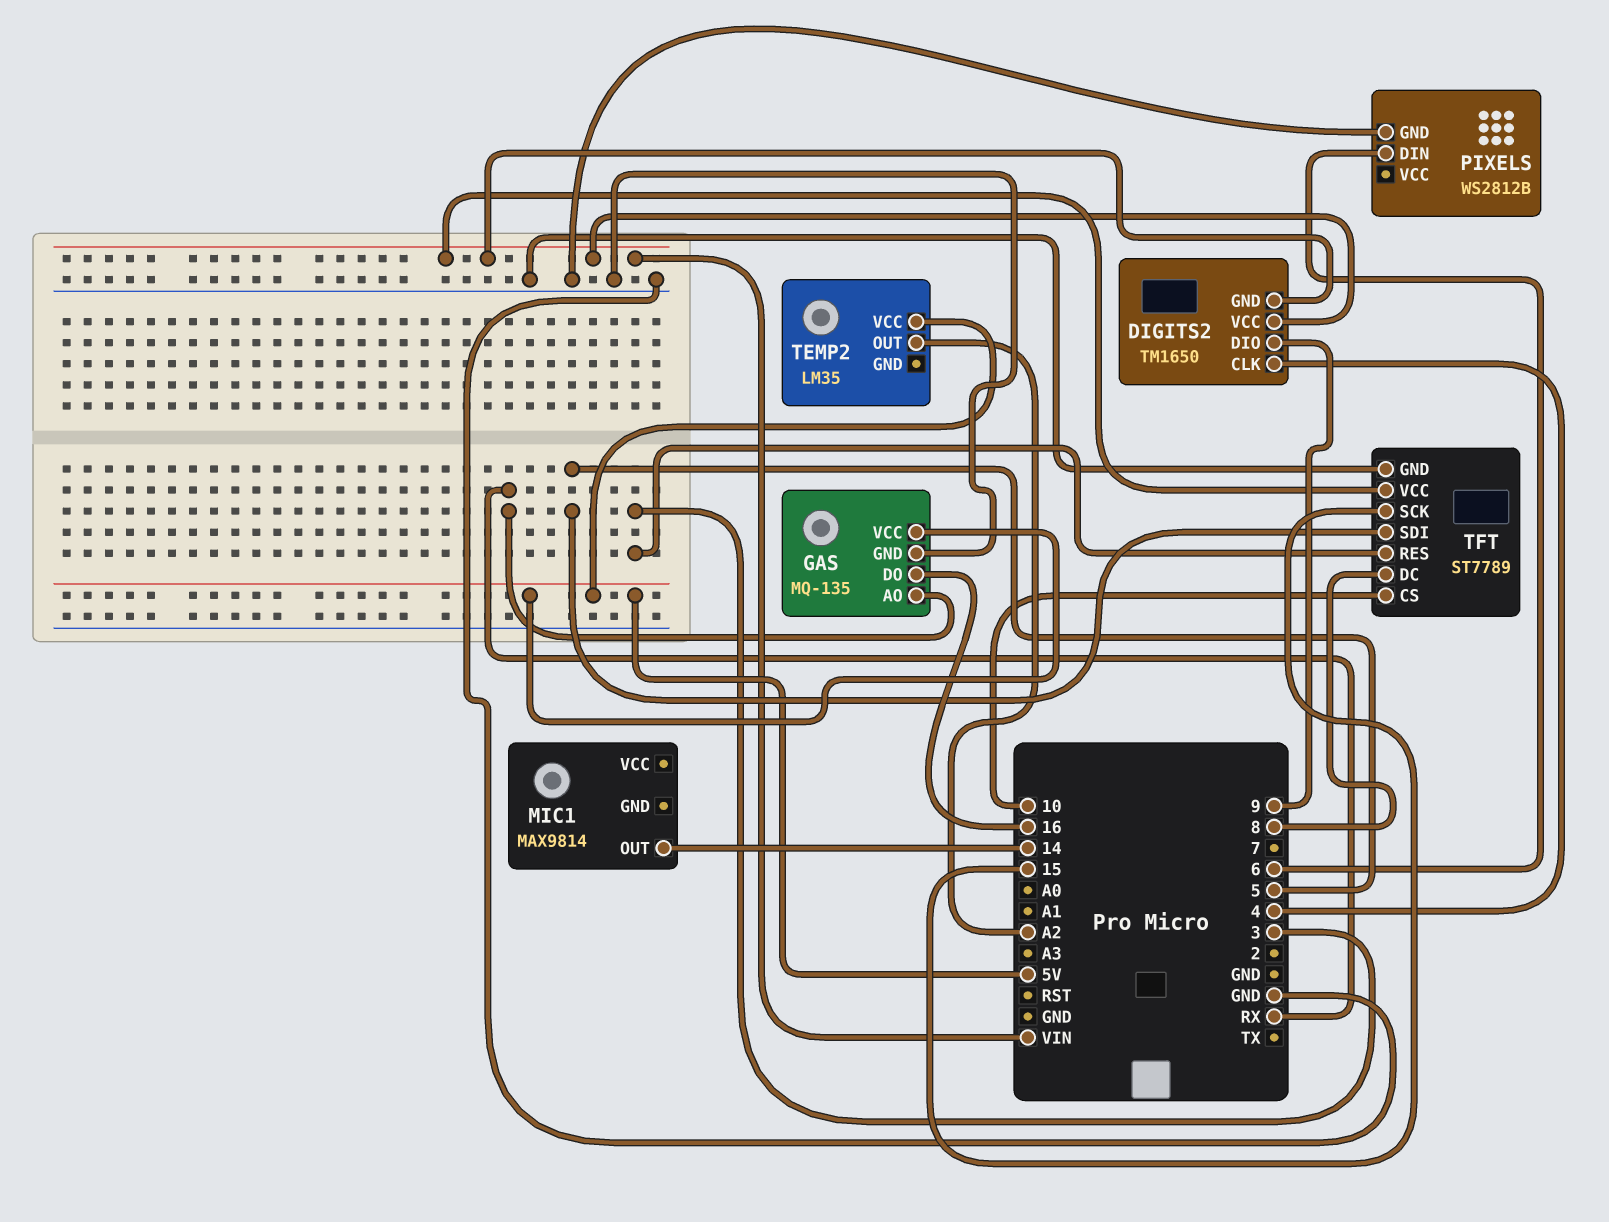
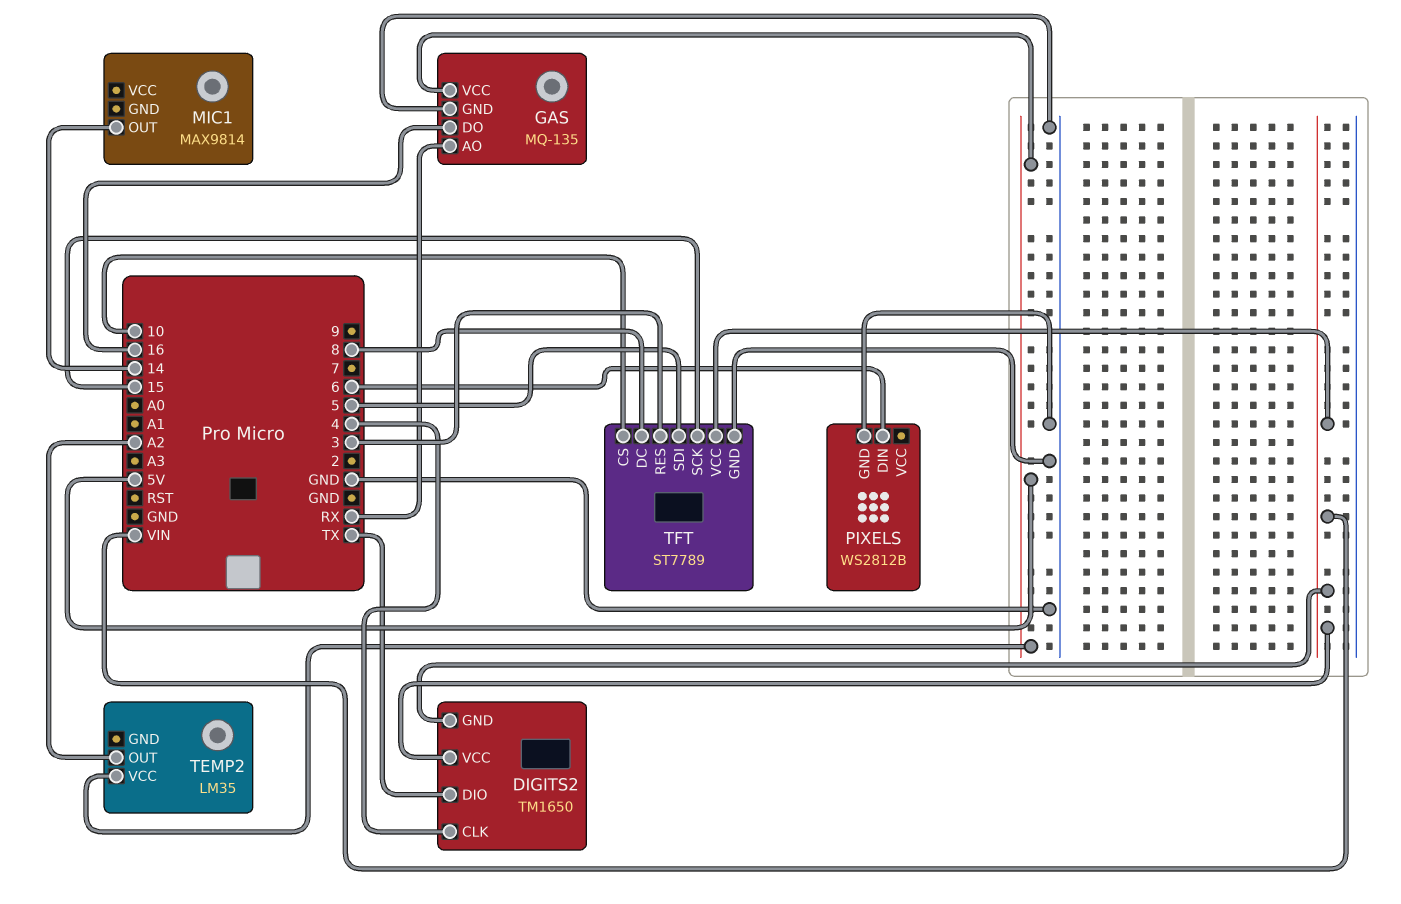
DIGITS2 pin DIO: 9 -> TX

